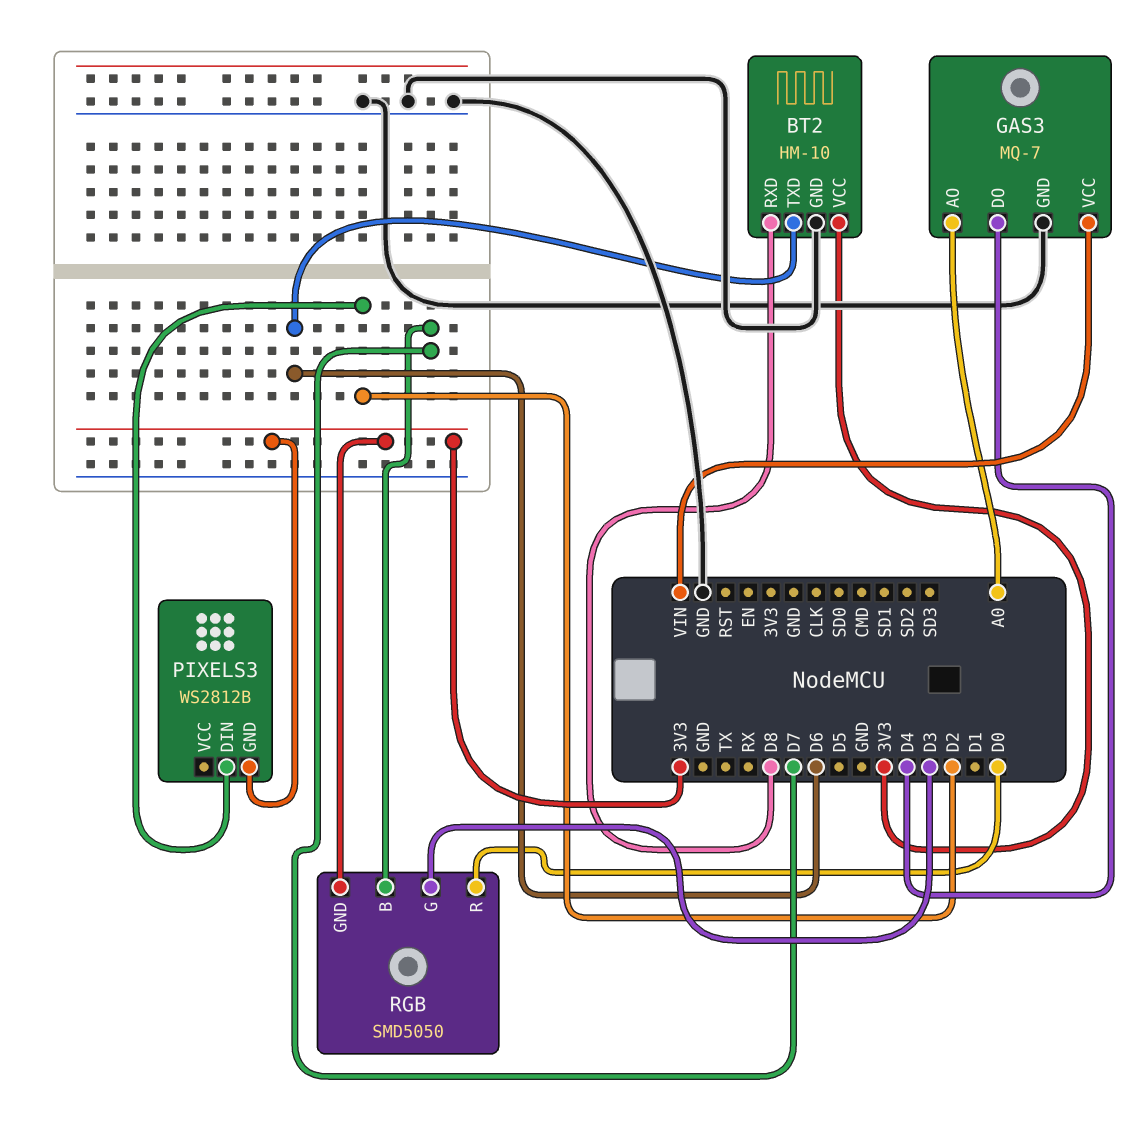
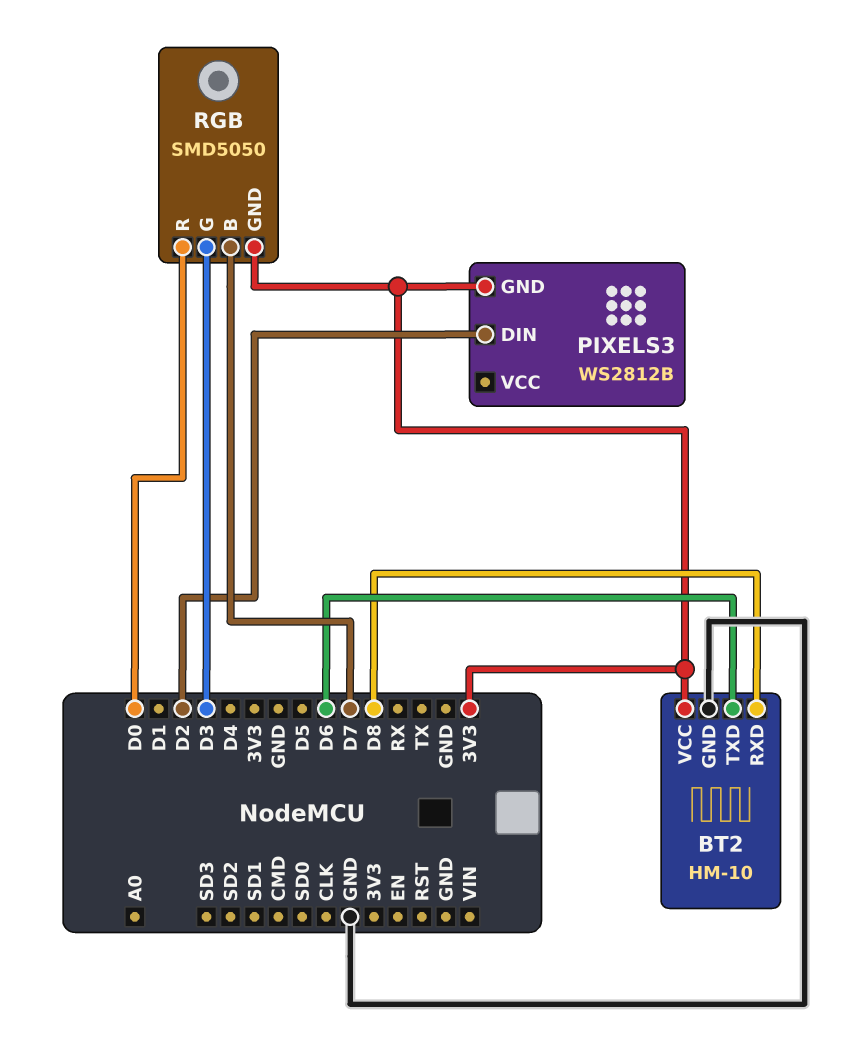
GAS3: MQ-7 -> none
GAS3 pin AO: A0 -> none
GAS3 pin DO: D4 -> none
GAS3 pin GND: GND -> none
GAS3 pin VCC: VIN -> none

